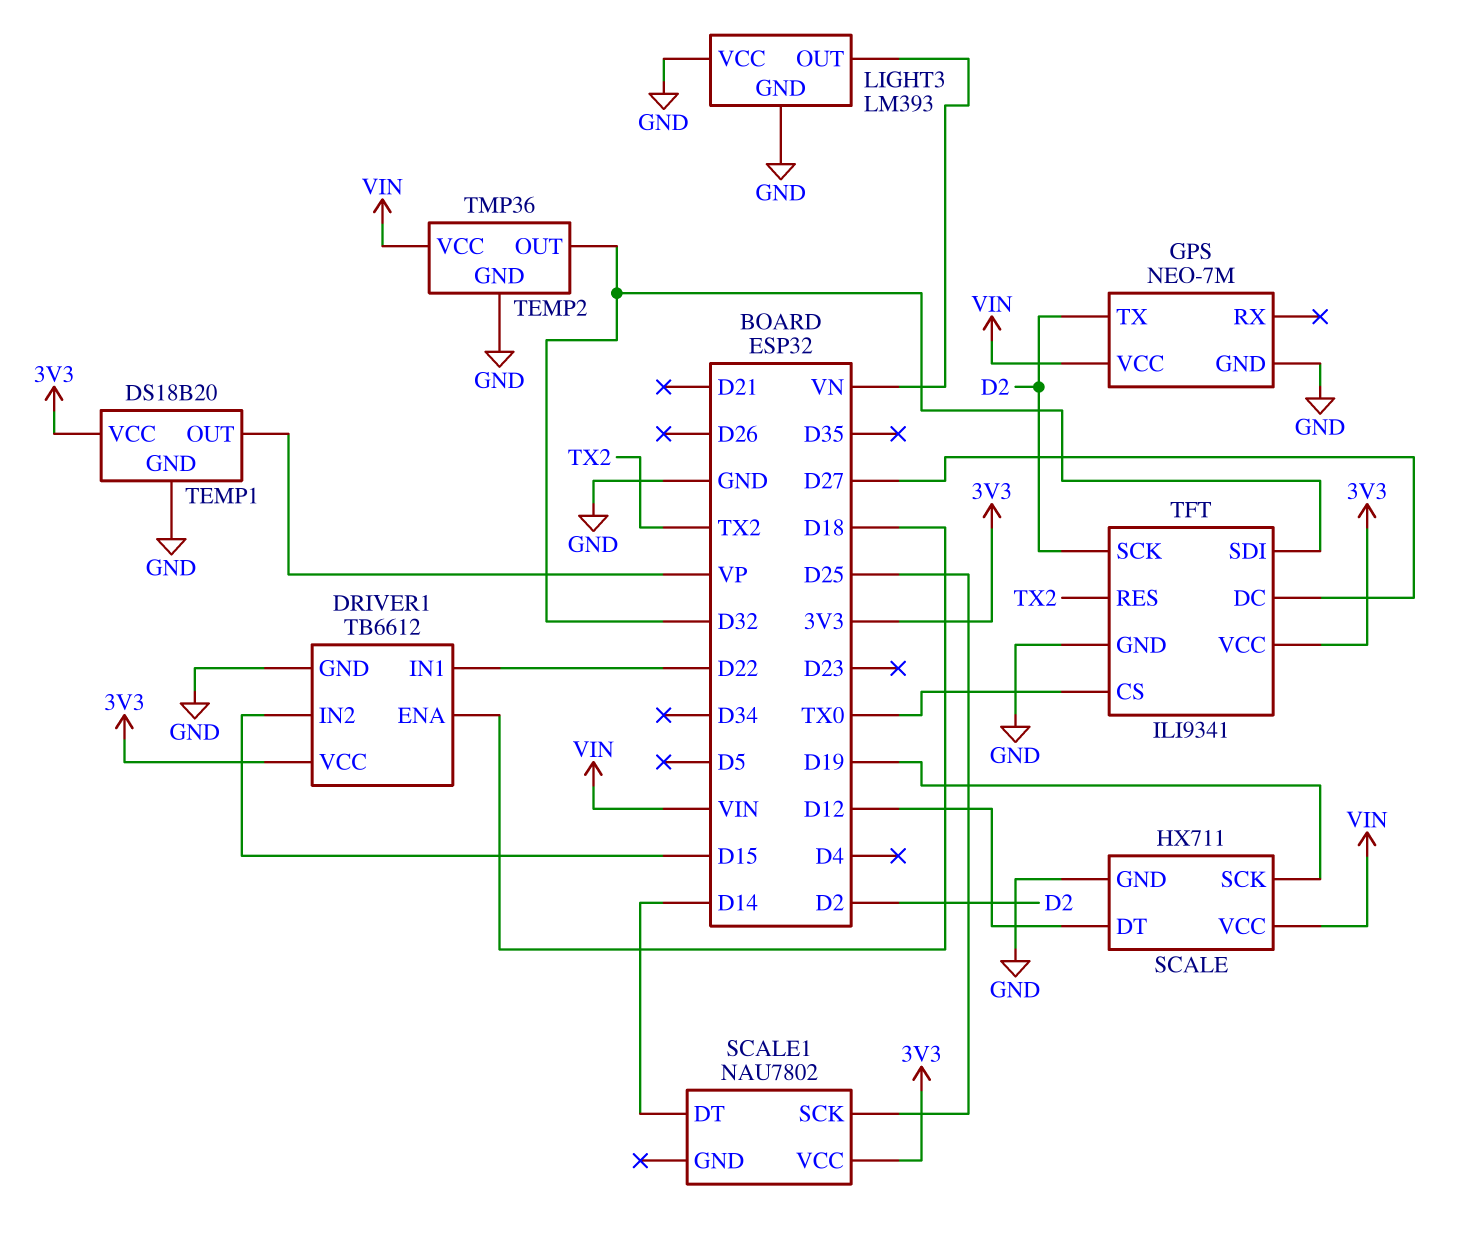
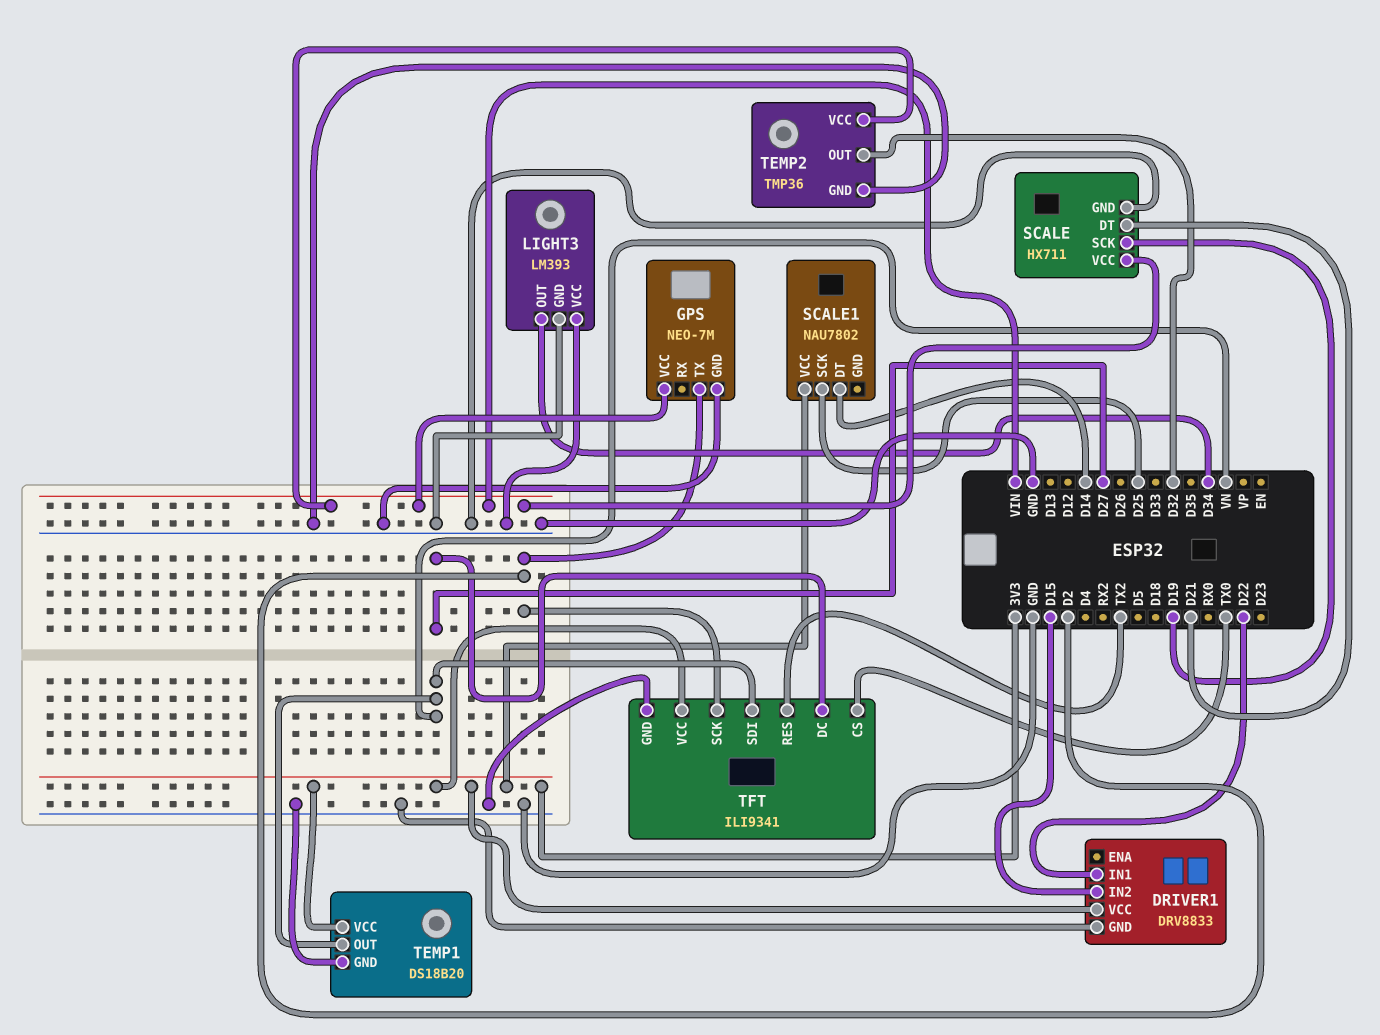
DRIVER1: TB6612 -> DRV8833
DRIVER1 pin ENA: D18 -> none
LIGHT3 pin OUT: VN -> D34
SCALE pin DT: D12 -> D21
TEMP1 pin OUT: VP -> VN
TFT pin SDI: D32 -> VN

